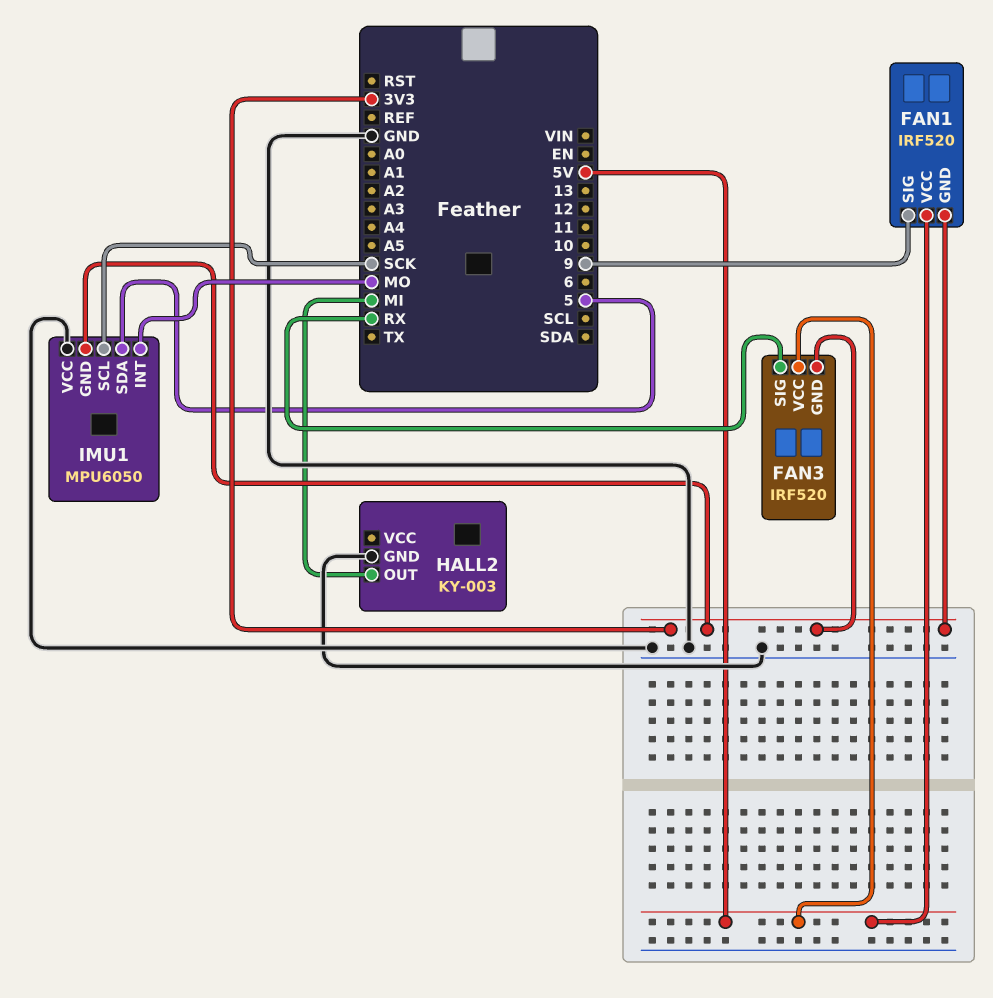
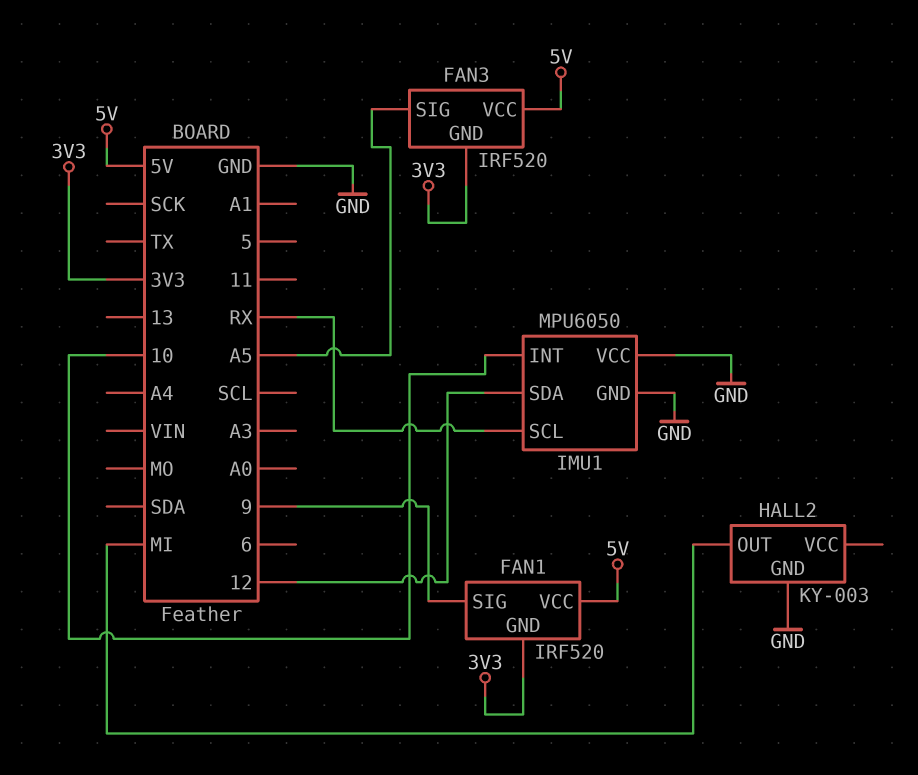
FAN3 pin SIG: RX -> A5
IMU1 pin GND: 3V3 -> GND
IMU1 pin INT: MO -> 10
IMU1 pin SCL: SCK -> RX
IMU1 pin SDA: 5 -> 12

